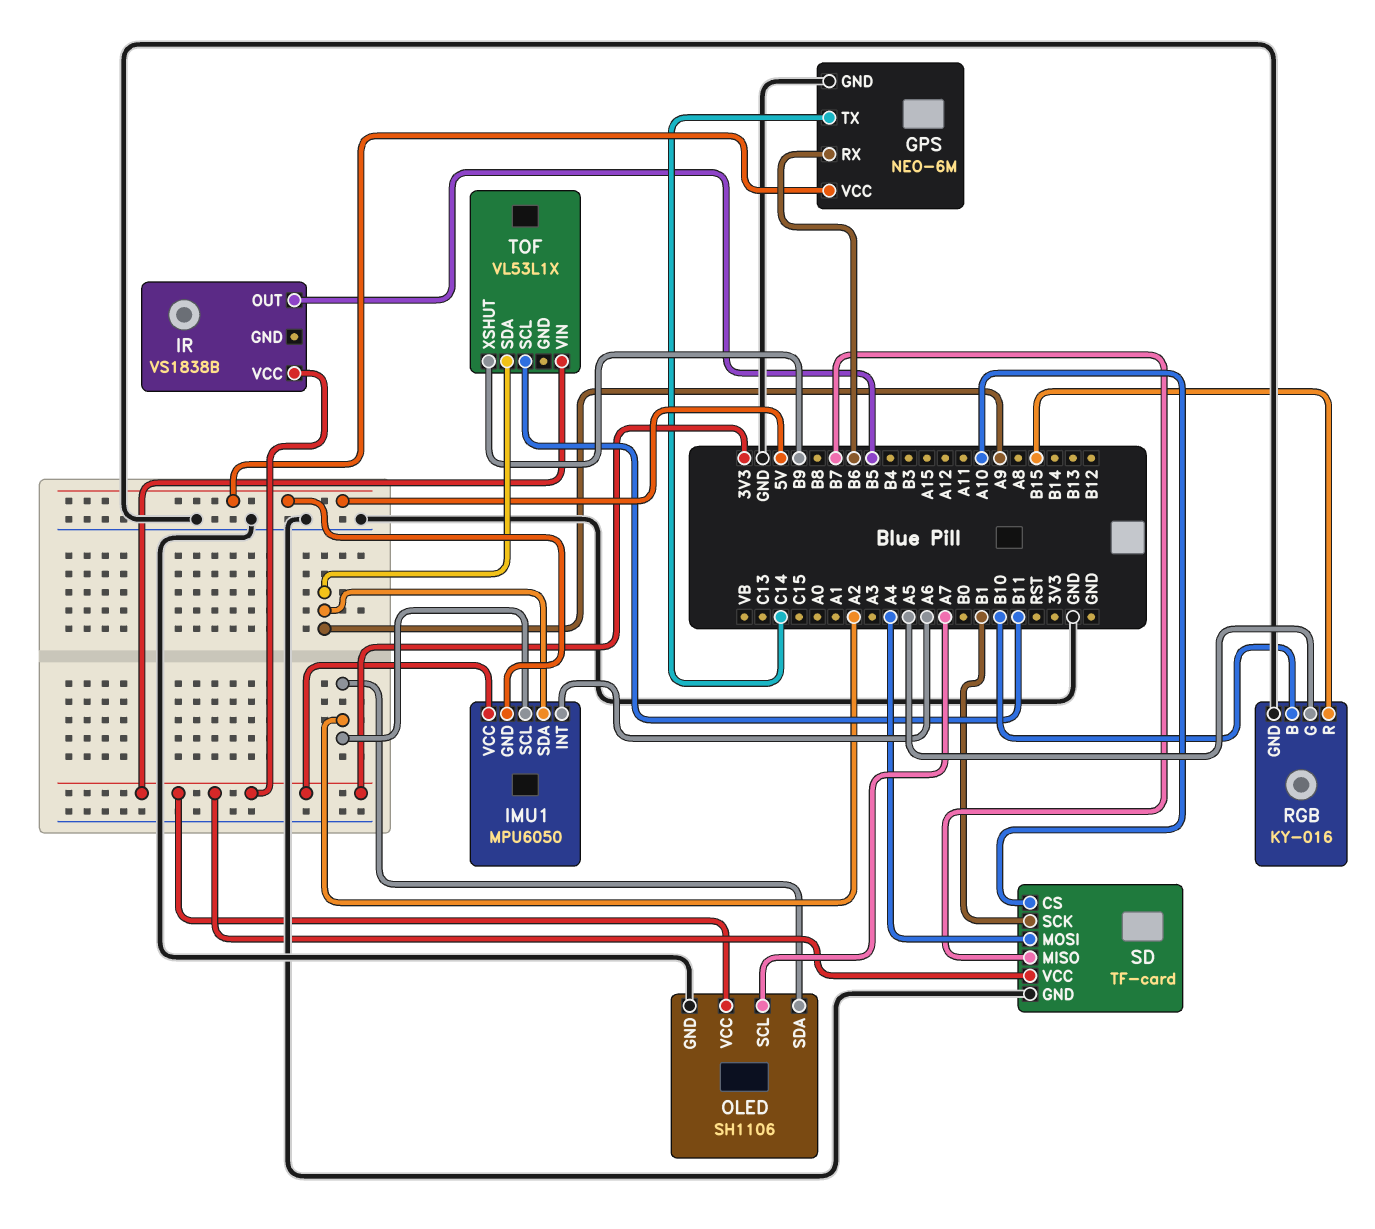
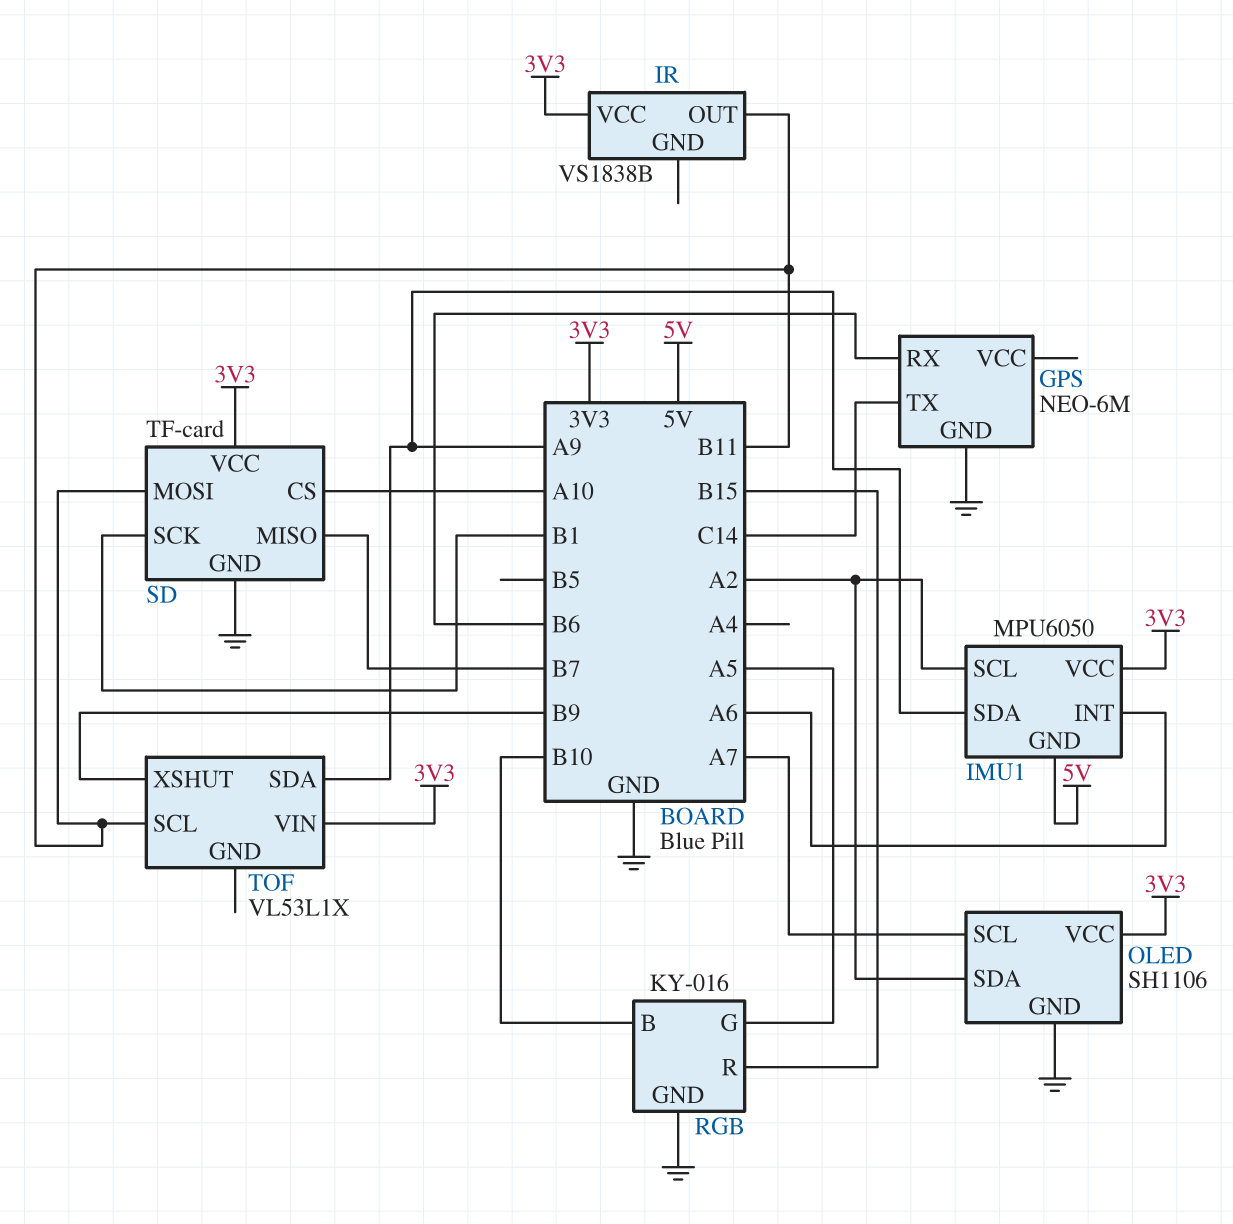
GPS pin VCC: 5V -> none
IR pin OUT: B5 -> B11
SD pin MOSI: A4 -> B11

